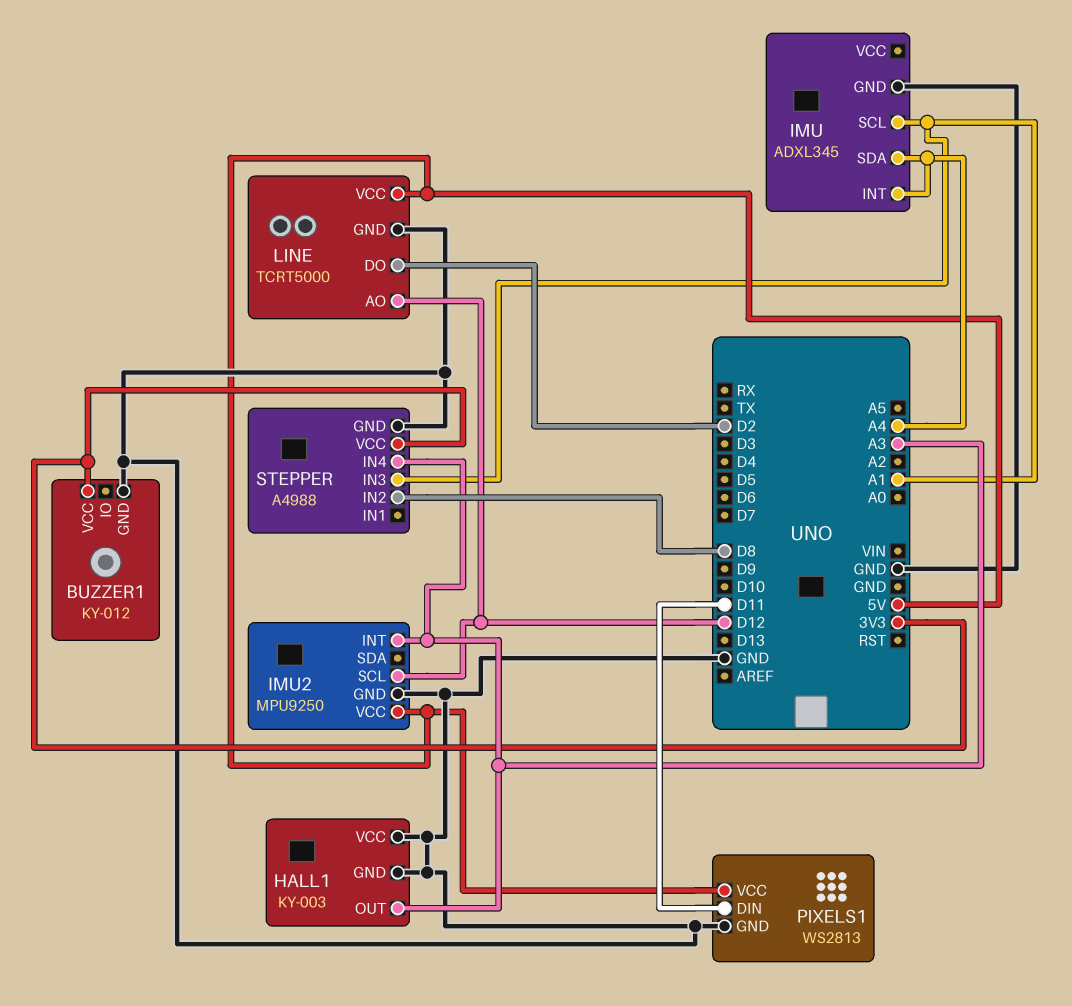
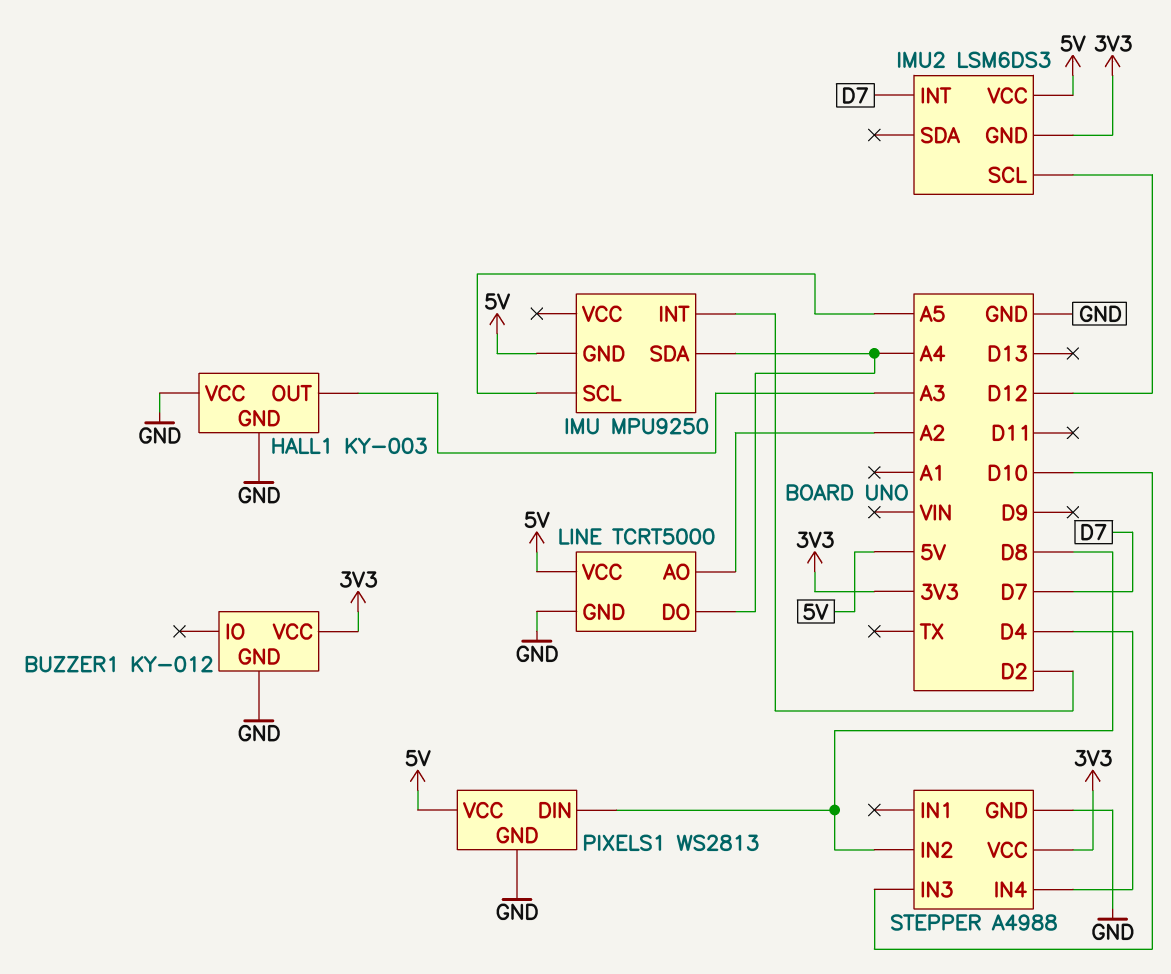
IMU: ADXL345 -> MPU9250
IMU pin GND: GND -> 5V
IMU pin INT: A4 -> D2
IMU pin SCL: A1 -> A5
IMU2: MPU9250 -> LSM6DS3
IMU2 pin GND: GND -> 3V3
IMU2 pin INT: A3 -> D7
LINE pin AO: D12 -> A2
LINE pin DO: D2 -> A4
PIXELS1 pin DIN: D11 -> D8
STEPPER pin IN3: A1 -> D10
STEPPER pin IN4: A3 -> D4

